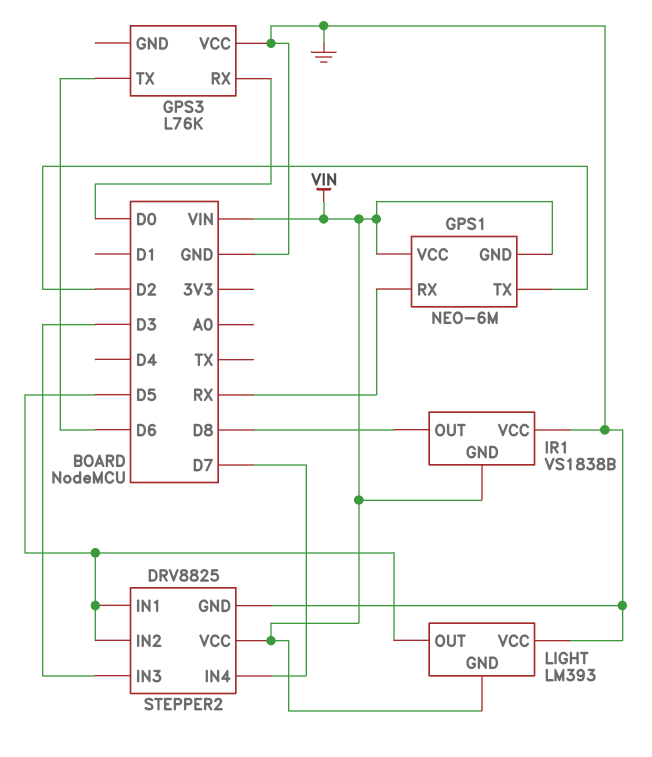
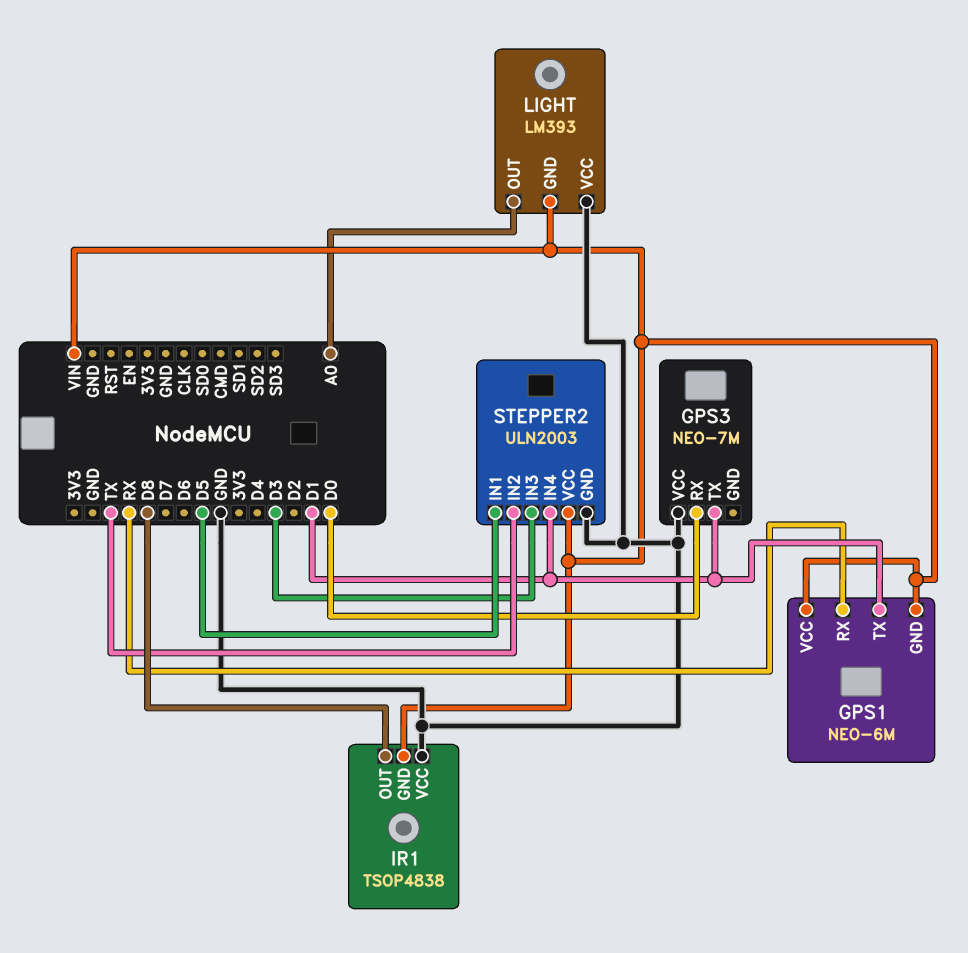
GPS1 pin TX: D2 -> D1
GPS3: L76K -> NEO-7M
GPS3 pin TX: D6 -> D1
IR1: VS1838B -> TSOP4838
LIGHT pin OUT: D5 -> A0
STEPPER2: DRV8825 -> ULN2003
STEPPER2 pin IN2: D5 -> TX
STEPPER2 pin IN4: D7 -> D1

